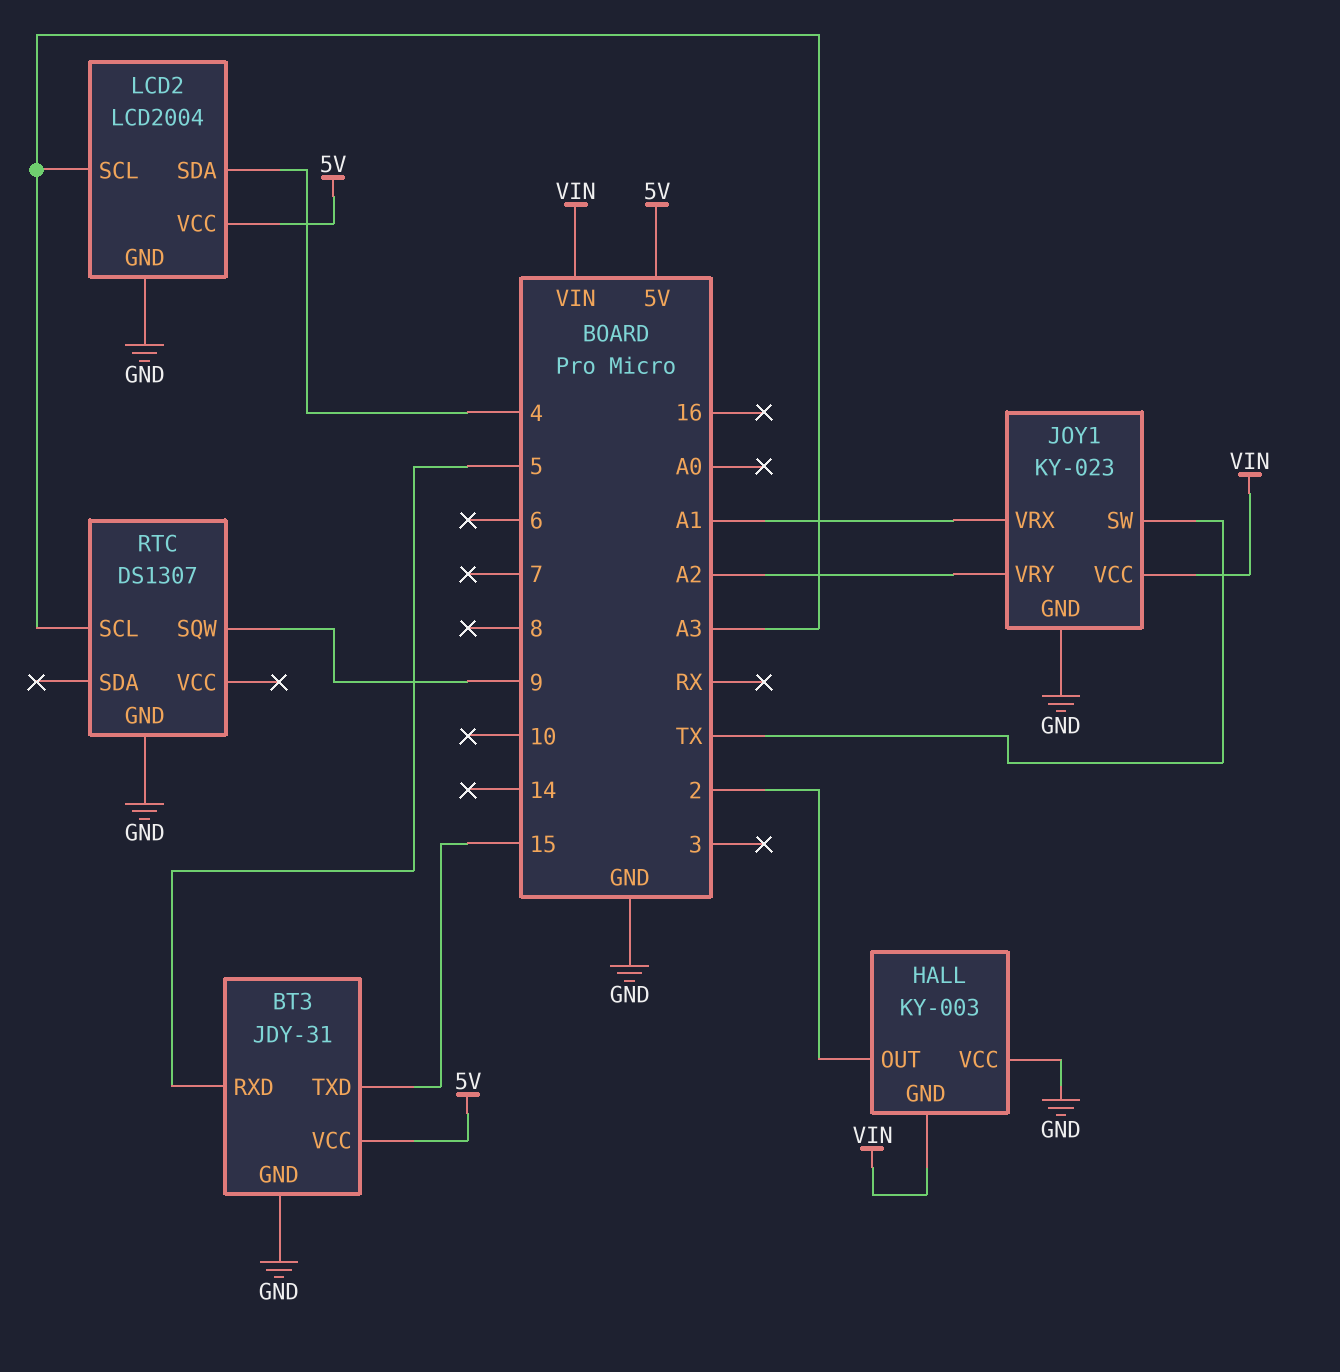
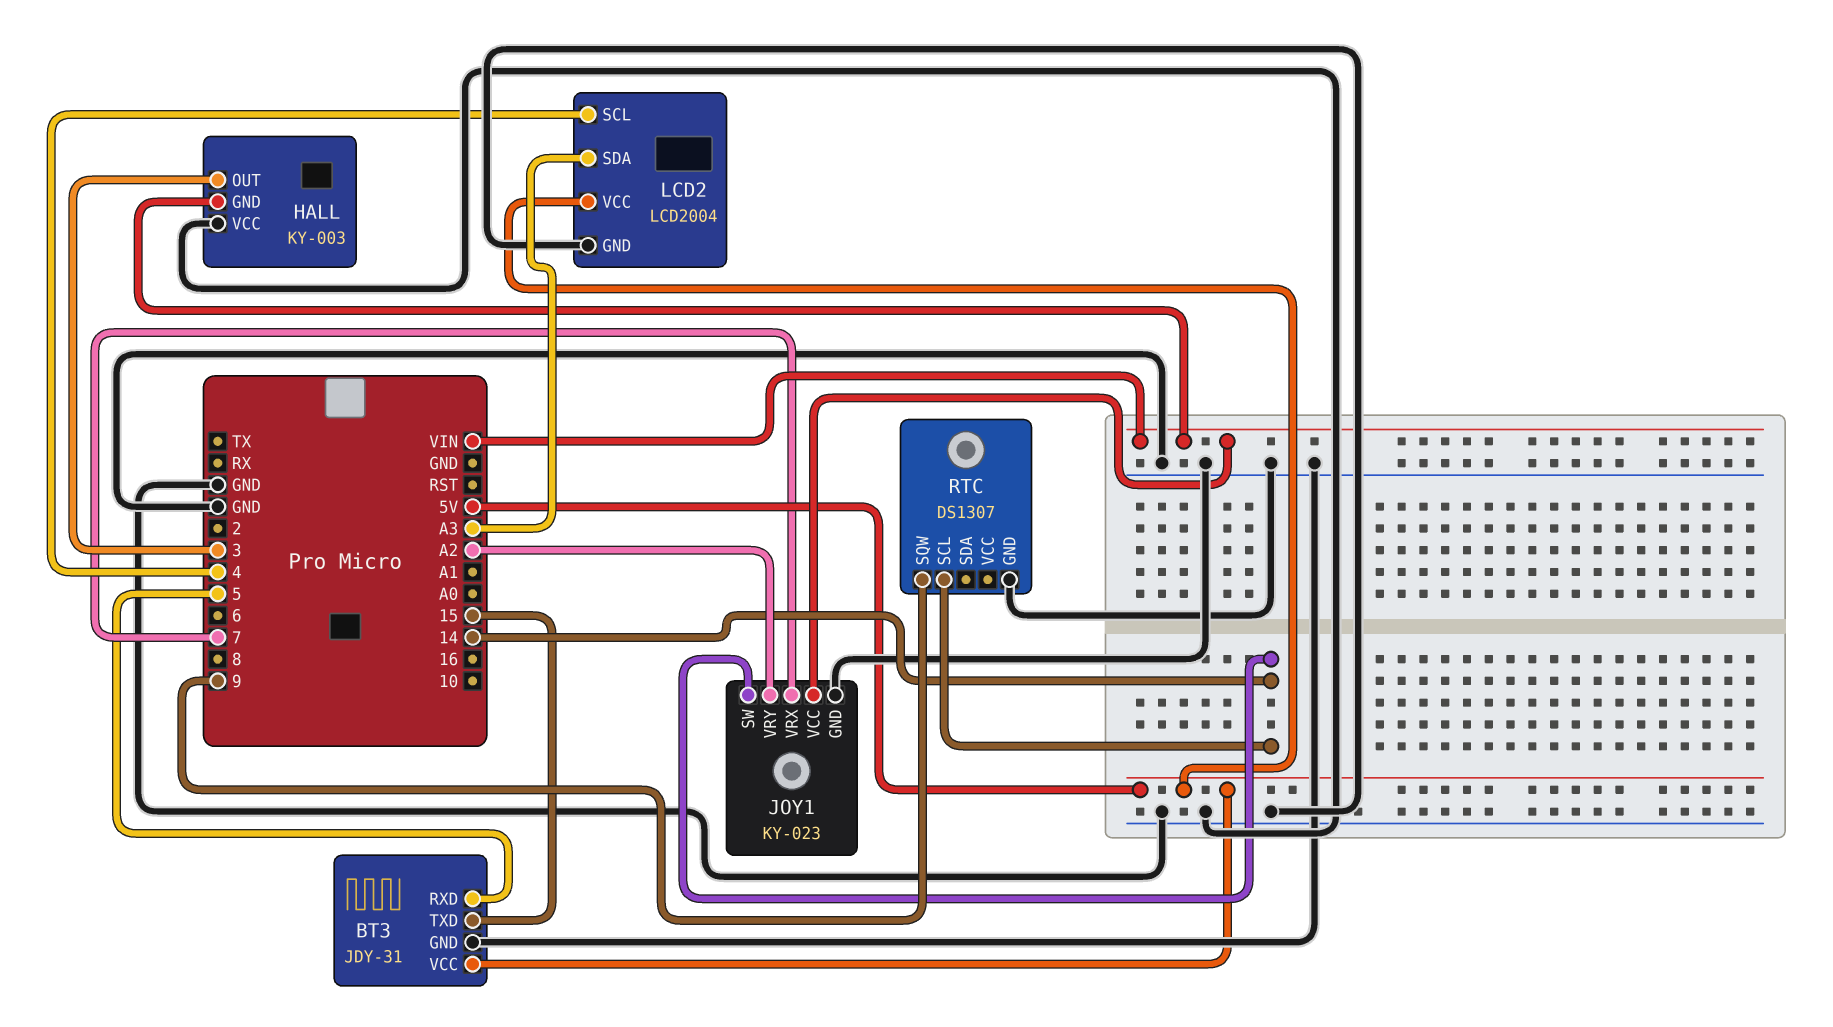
HALL pin OUT: 2 -> 3
JOY1 pin SW: TX -> 14
JOY1 pin VRX: A1 -> 7
LCD2 pin SCL: A3 -> 4
LCD2 pin SDA: 4 -> A3
RTC pin SCL: A3 -> 14

